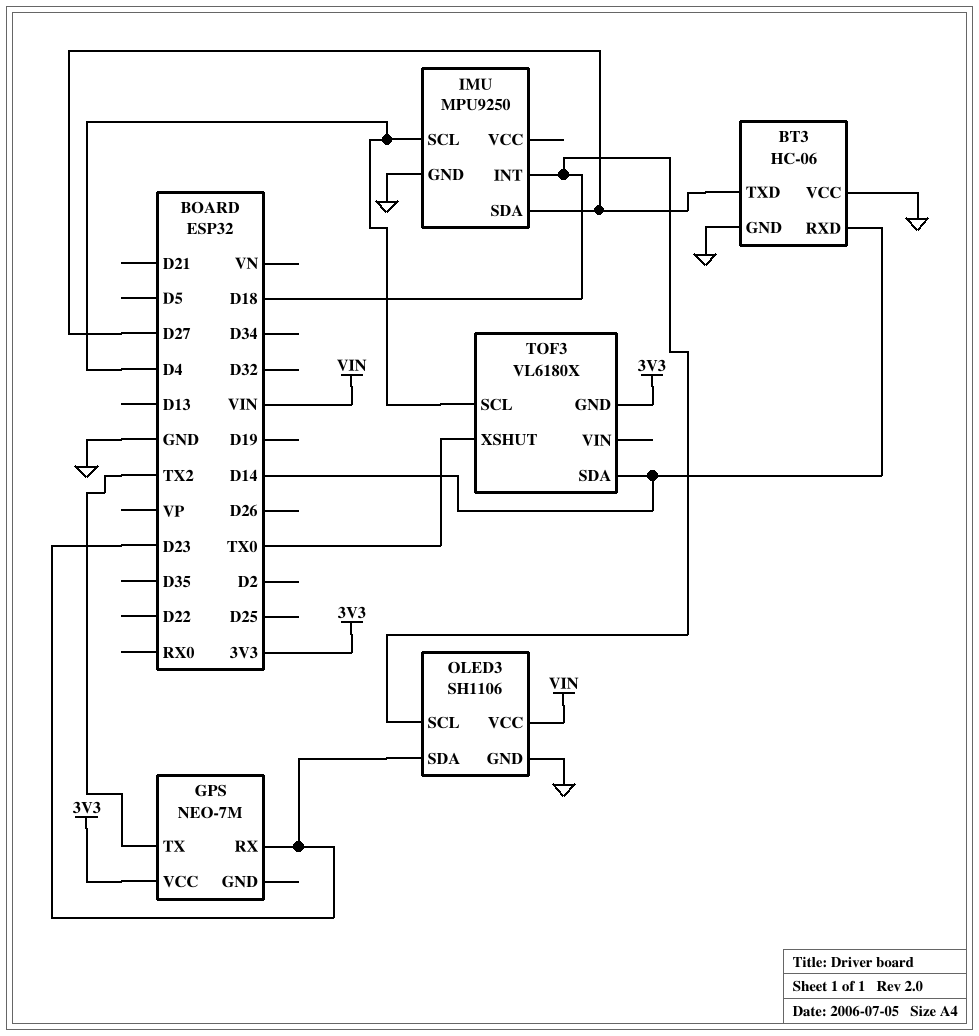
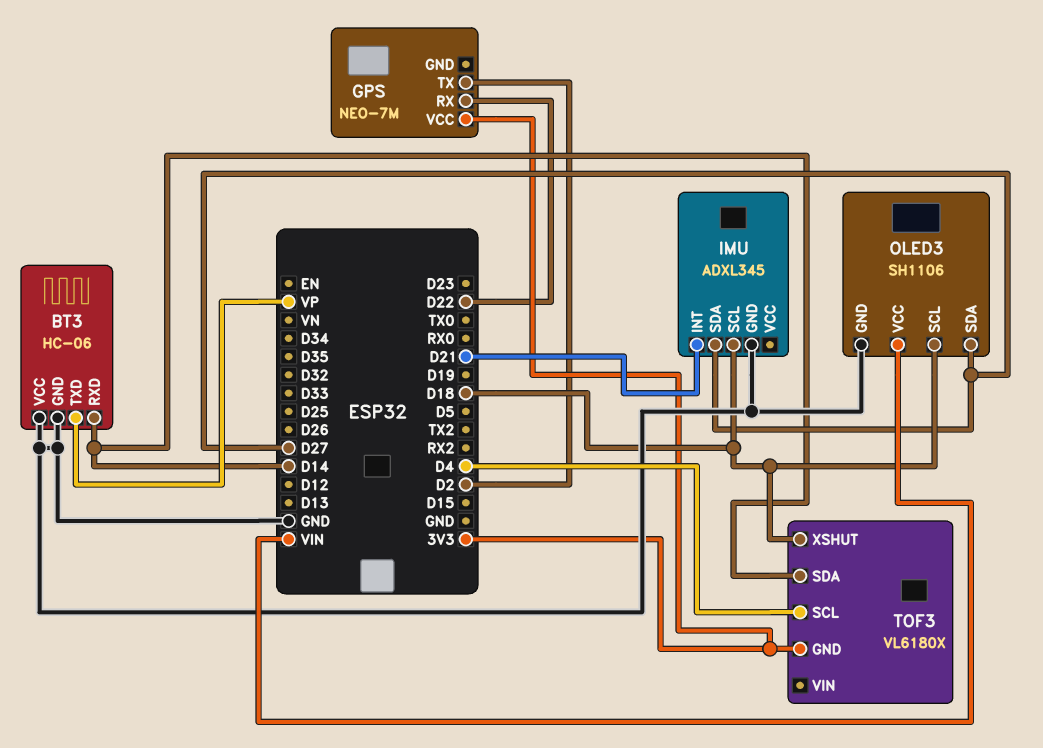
BT3 pin TXD: D27 -> VP
GPS pin RX: D23 -> D22
GPS pin TX: TX2 -> D2
IMU: MPU9250 -> ADXL345
IMU pin INT: D18 -> D21
IMU pin SCL: D4 -> D18
OLED3 pin SDA: D23 -> D27
TOF3 pin XSHUT: TX0 -> D18

